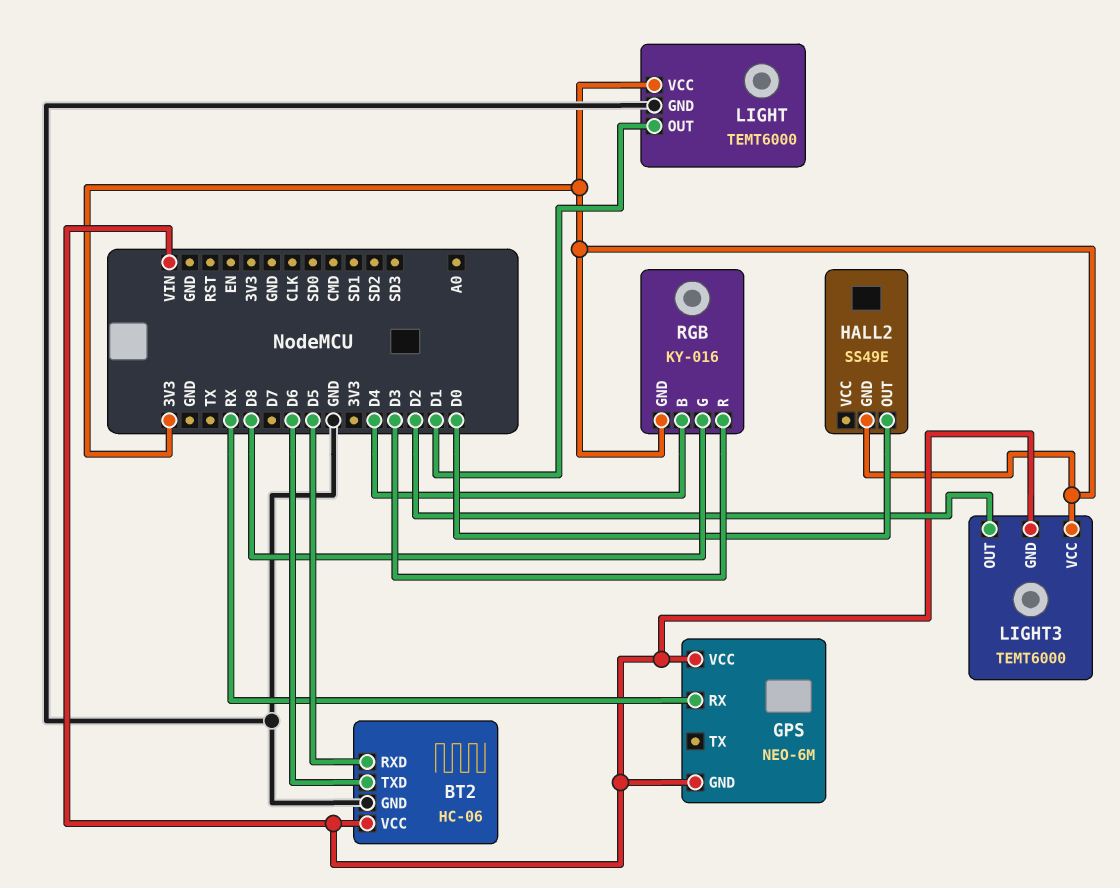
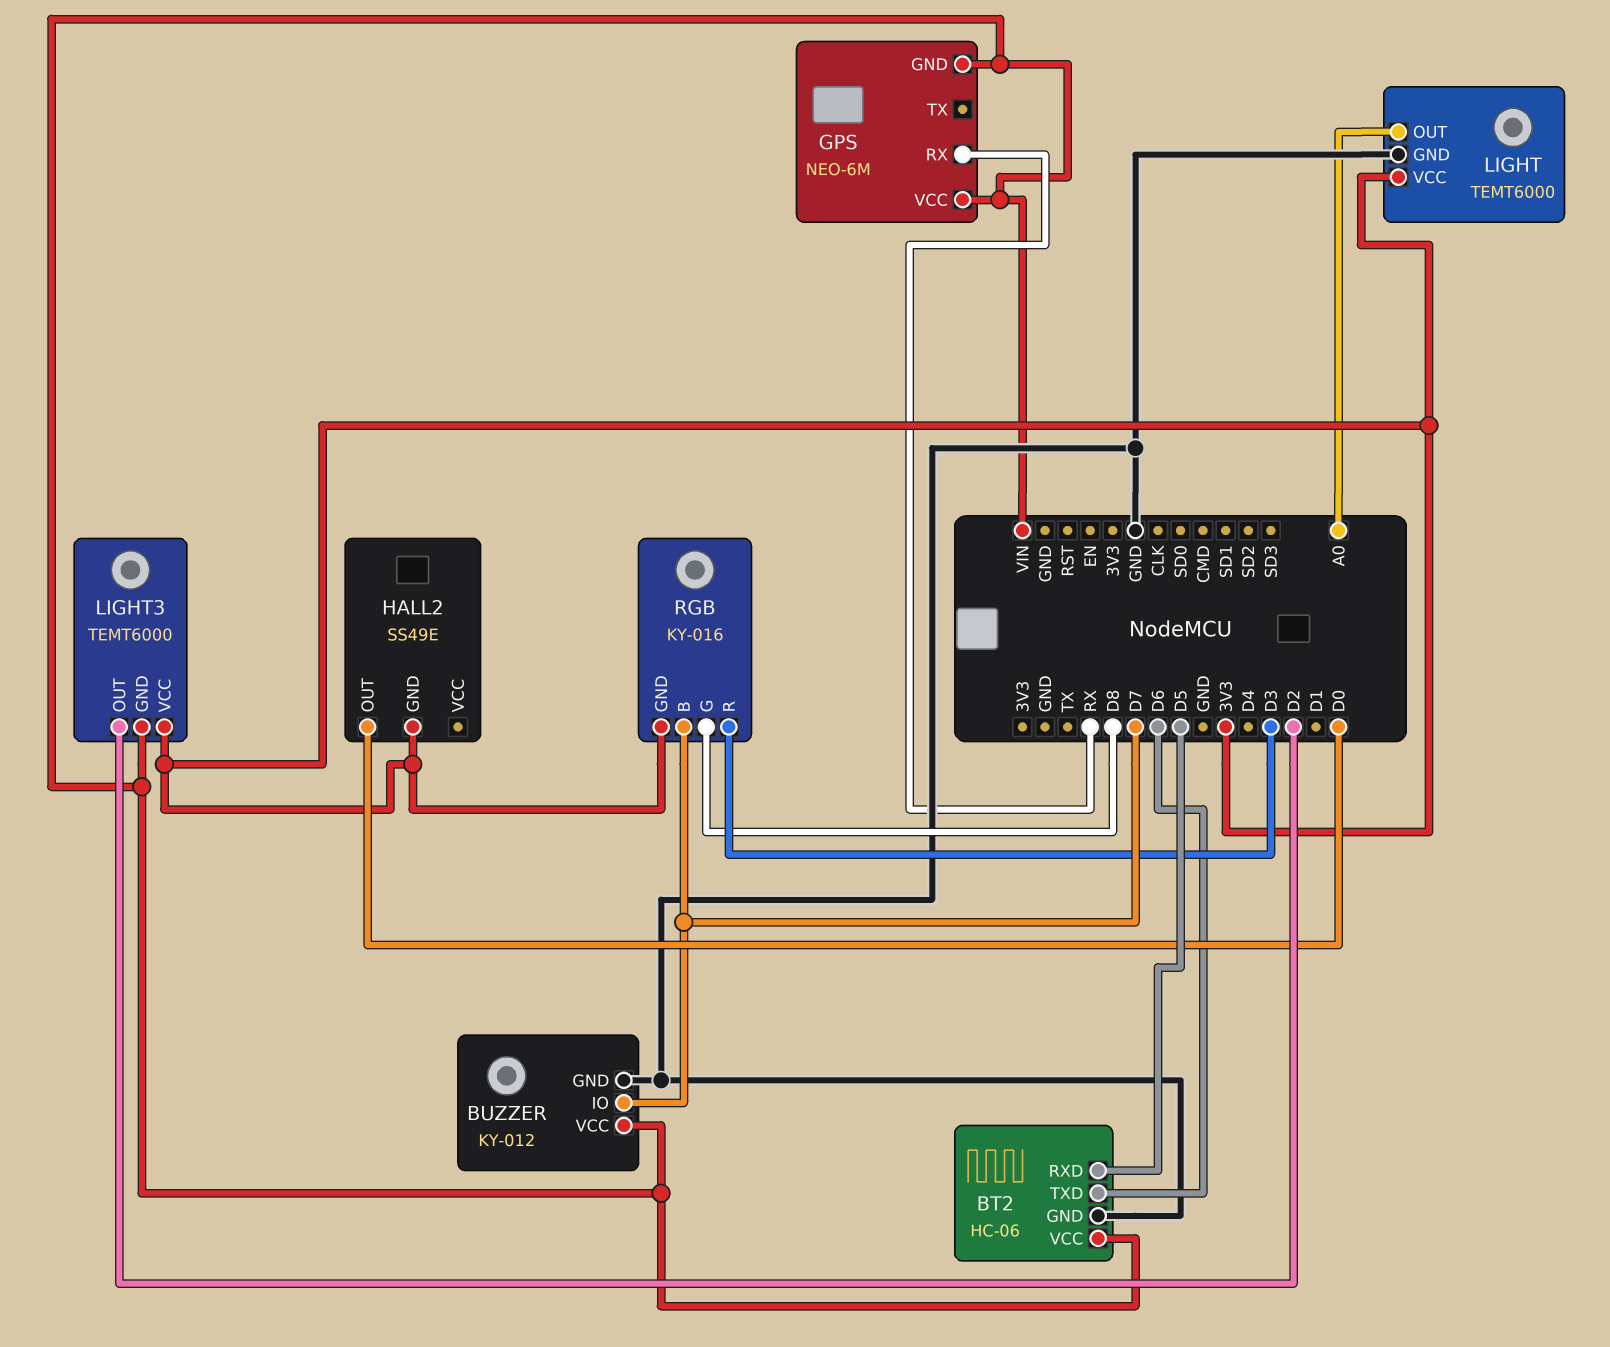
BUZZER: none -> KY-012
BUZZER pin GND: none -> GND
BUZZER pin IO: none -> D7
BUZZER pin VCC: none -> VIN
LIGHT pin OUT: D1 -> A0
RGB pin B: D4 -> D7

